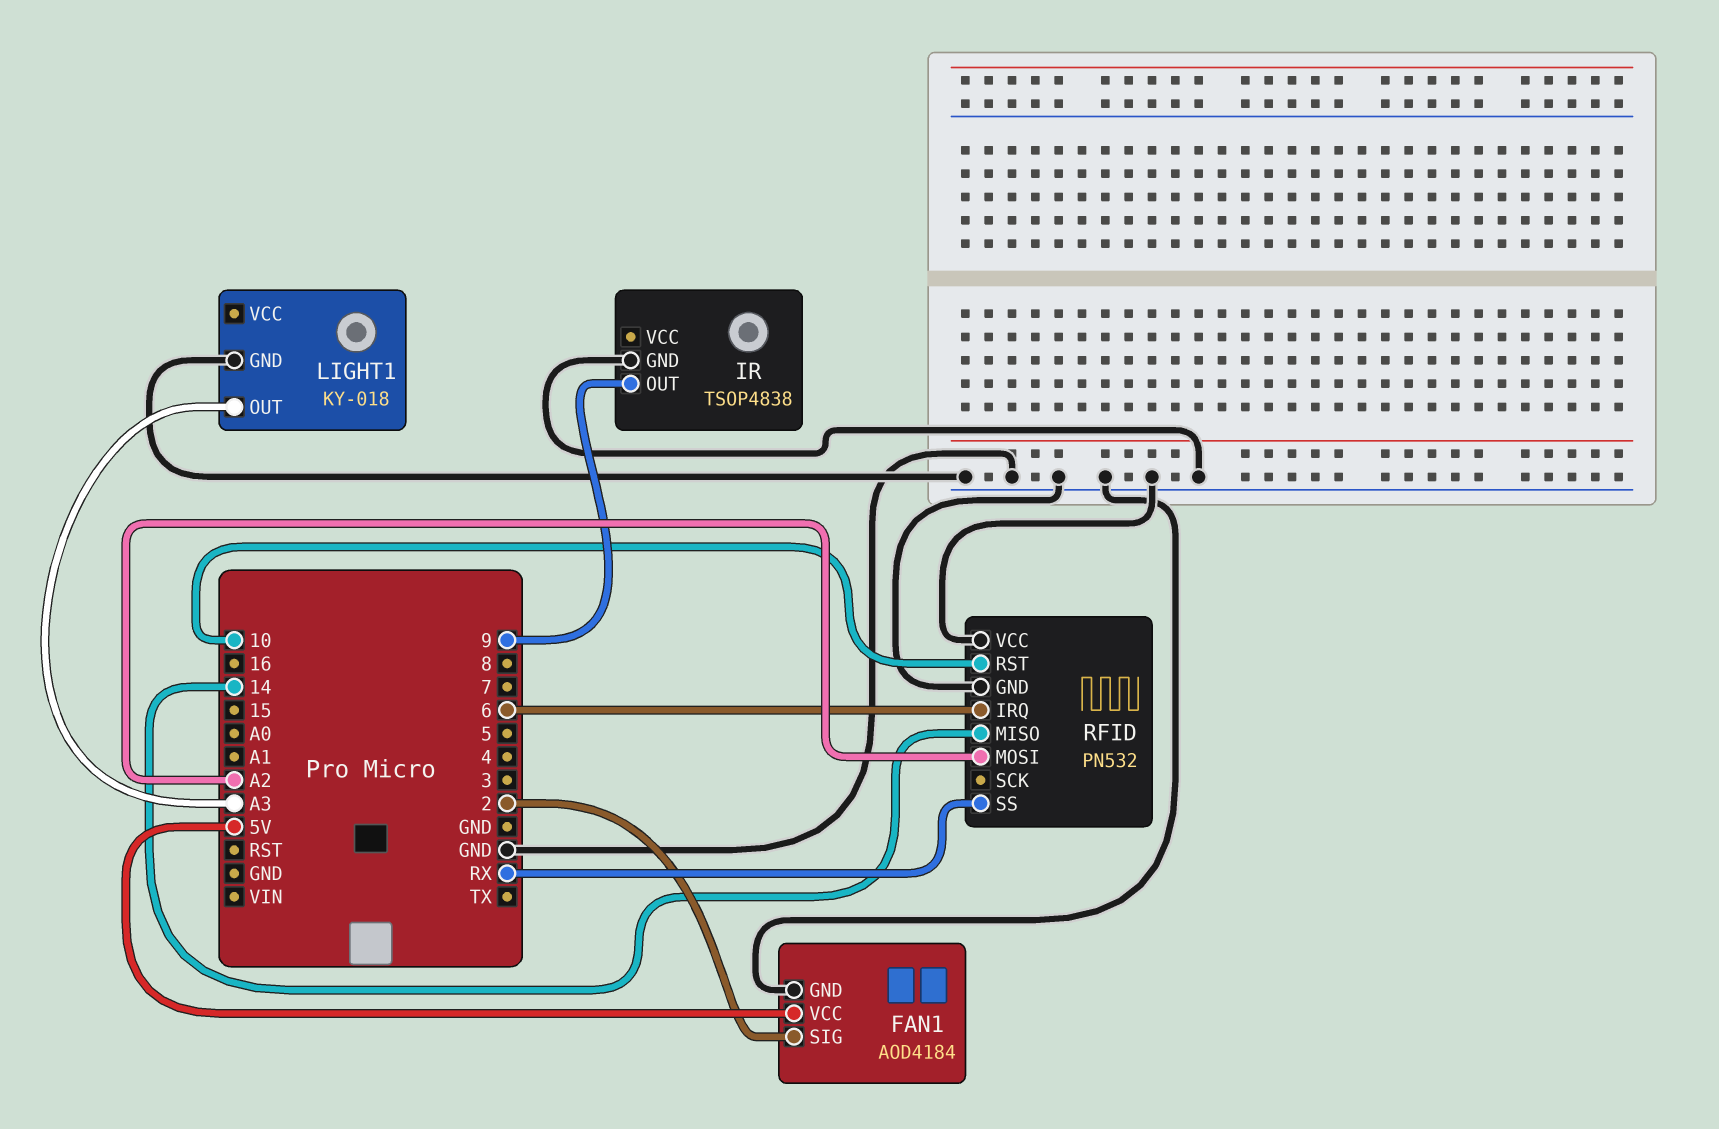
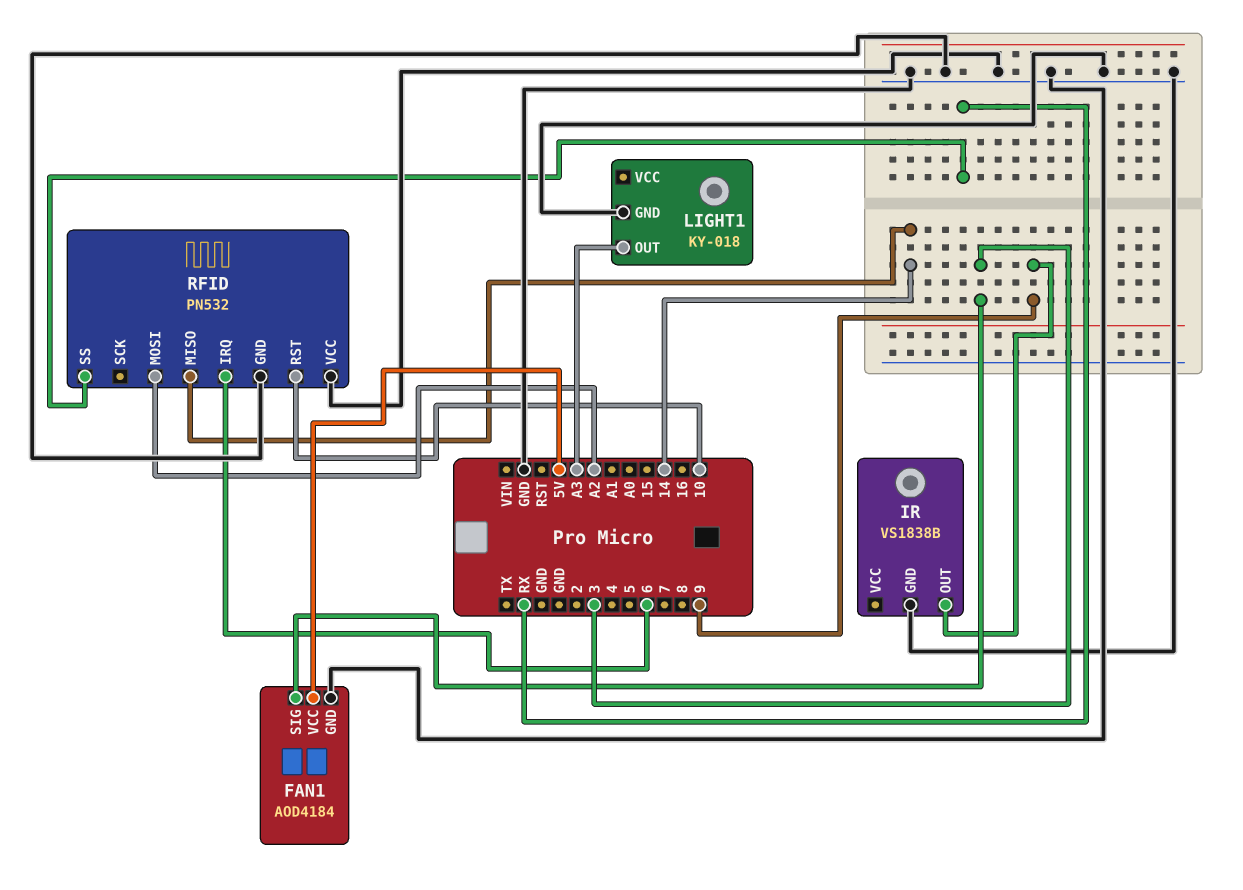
FAN1 pin SIG: 2 -> 3
IR: TSOP4838 -> VS1838B

